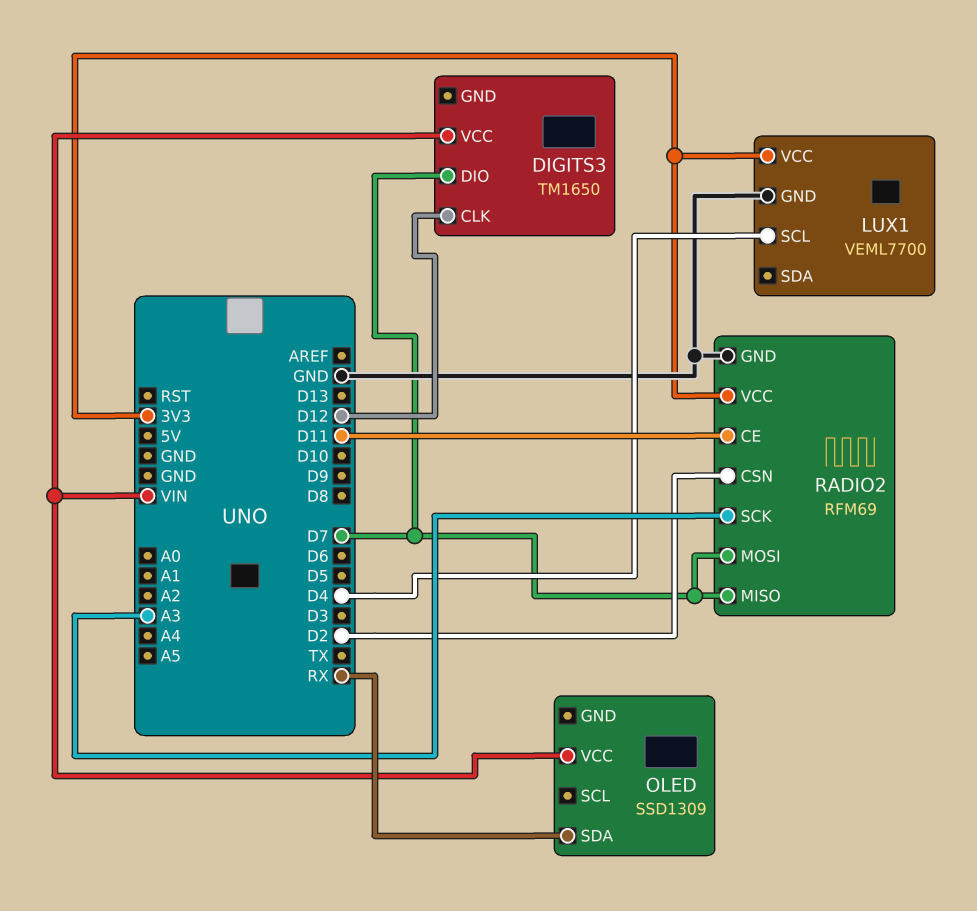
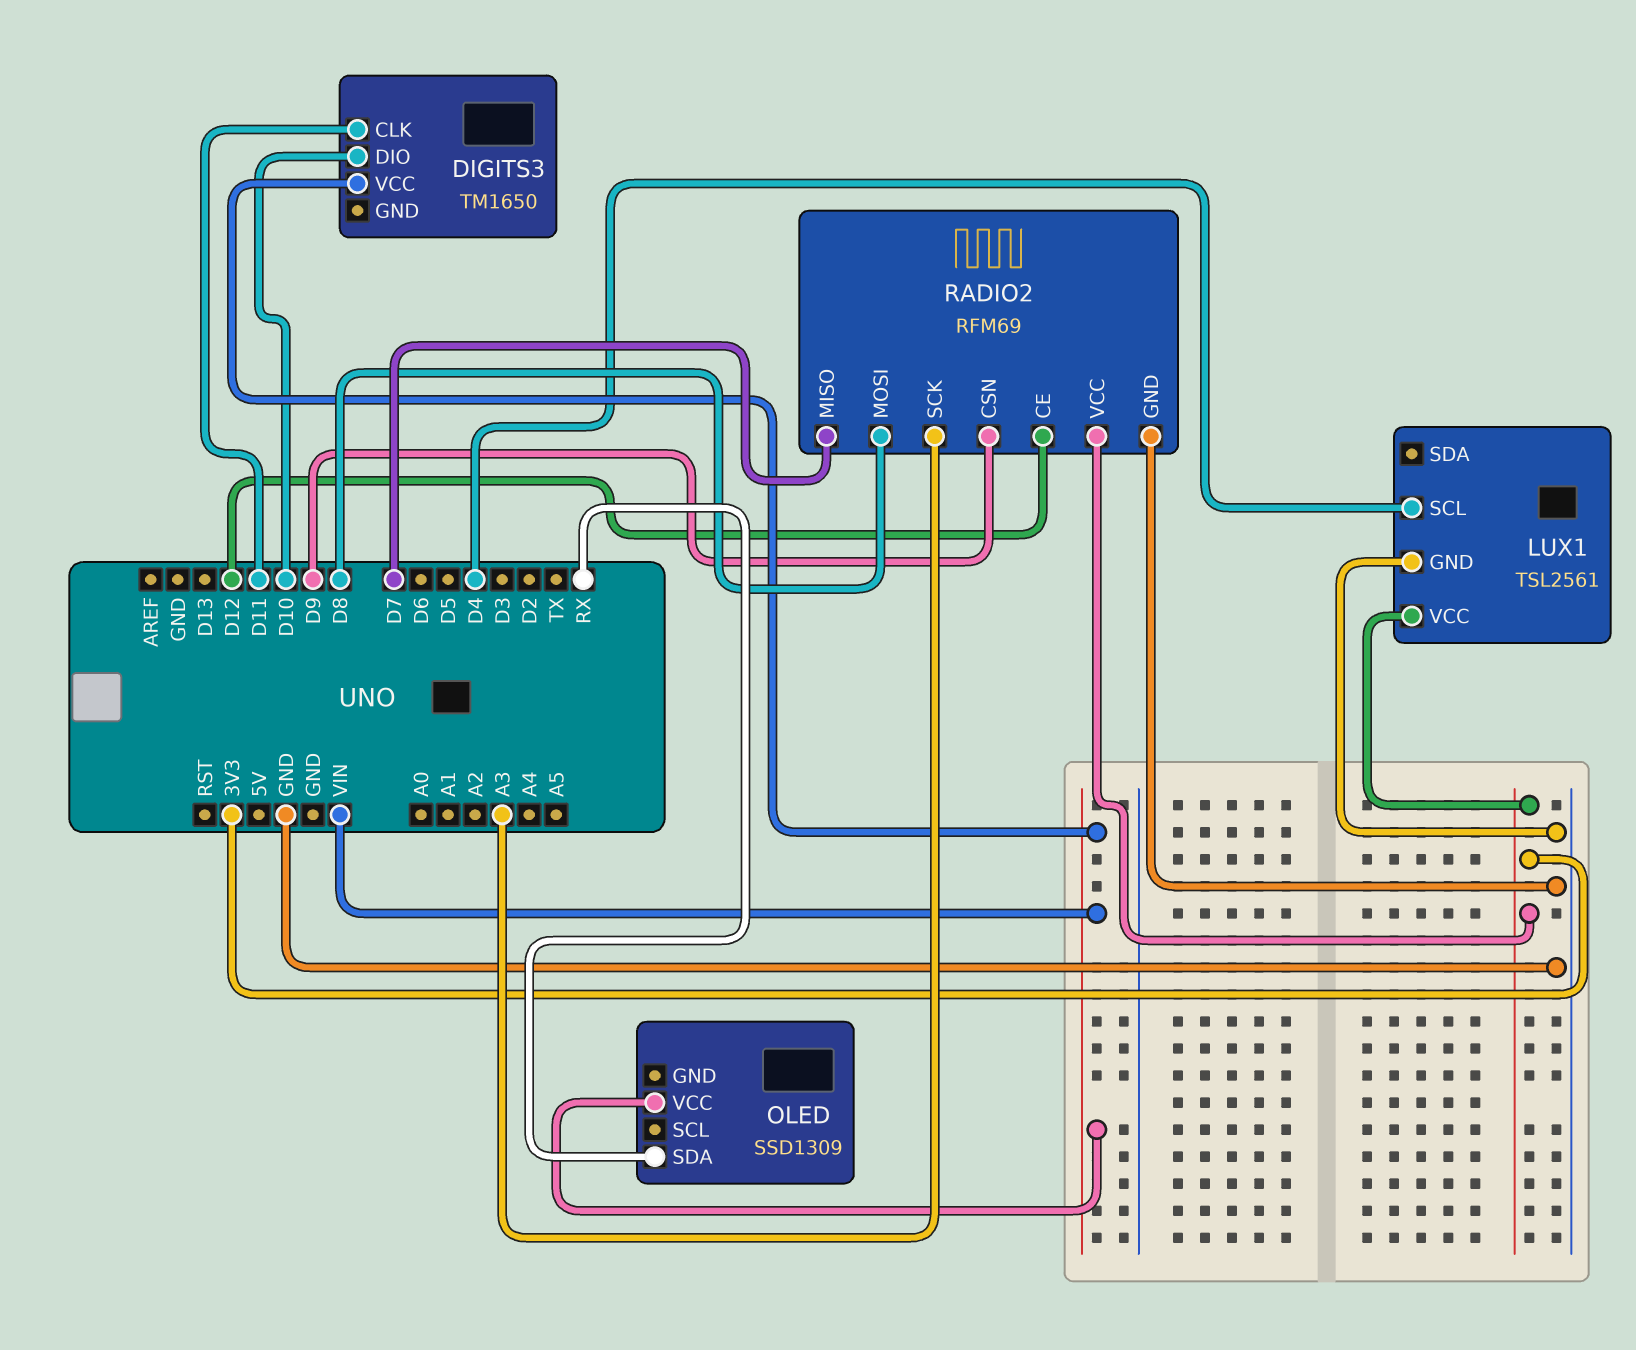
DIGITS3 pin CLK: D12 -> D11
DIGITS3 pin DIO: D7 -> D10
LUX1: VEML7700 -> TSL2561
RADIO2 pin CE: D11 -> D12
RADIO2 pin CSN: D2 -> D9
RADIO2 pin MOSI: D7 -> D8

